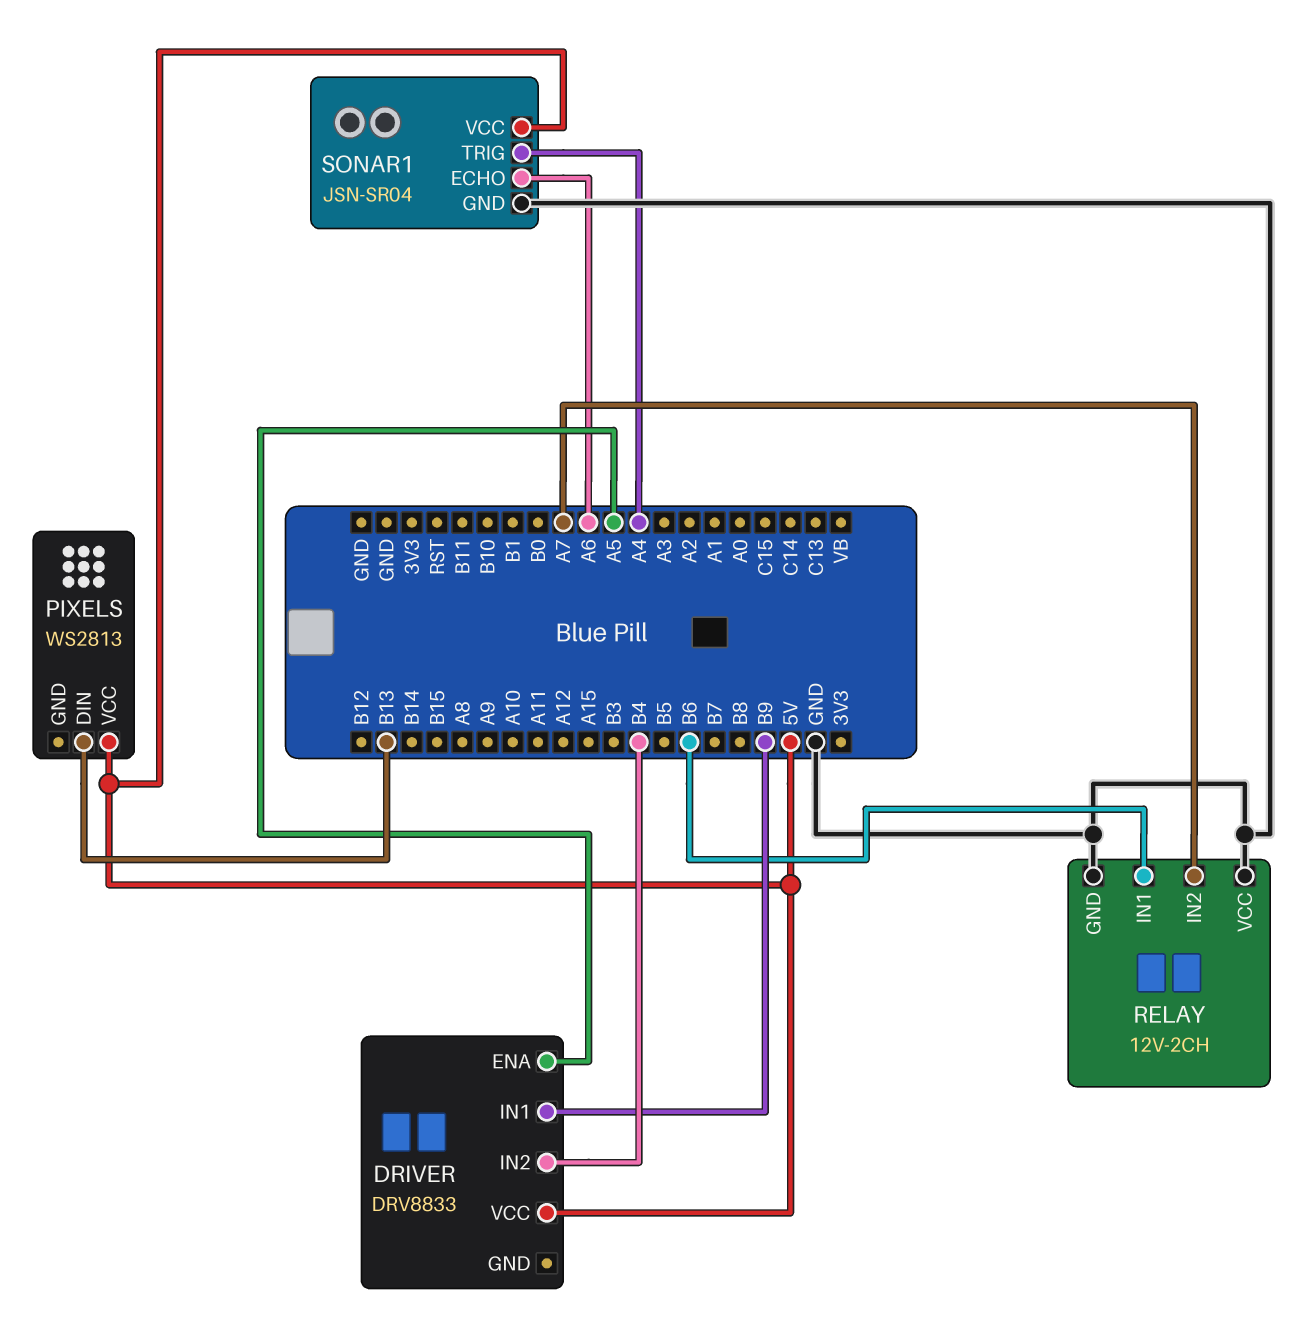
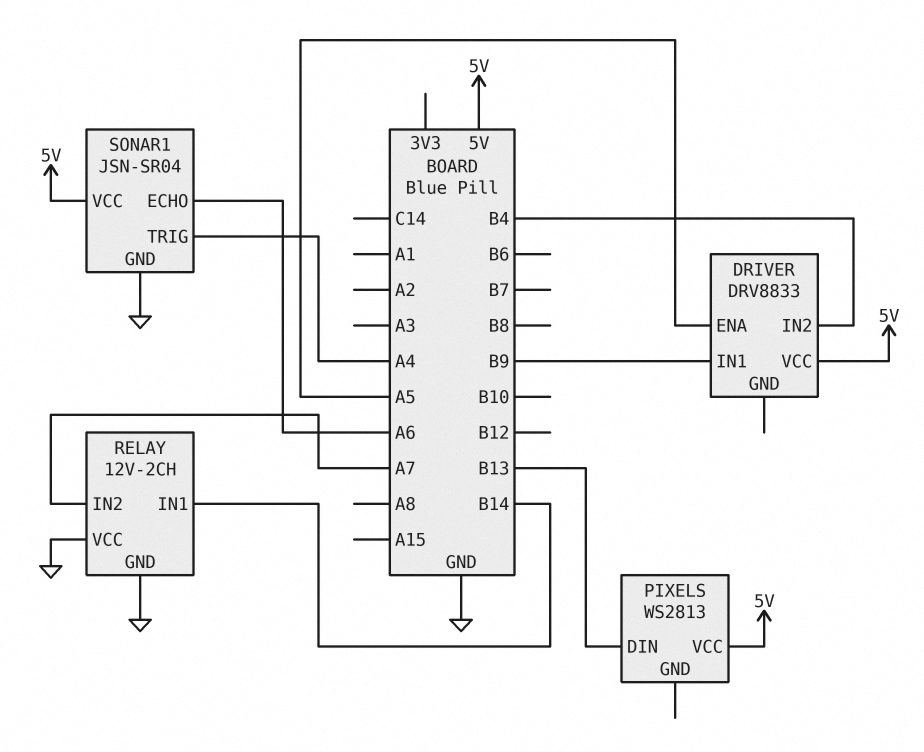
RELAY pin IN1: B6 -> B14

